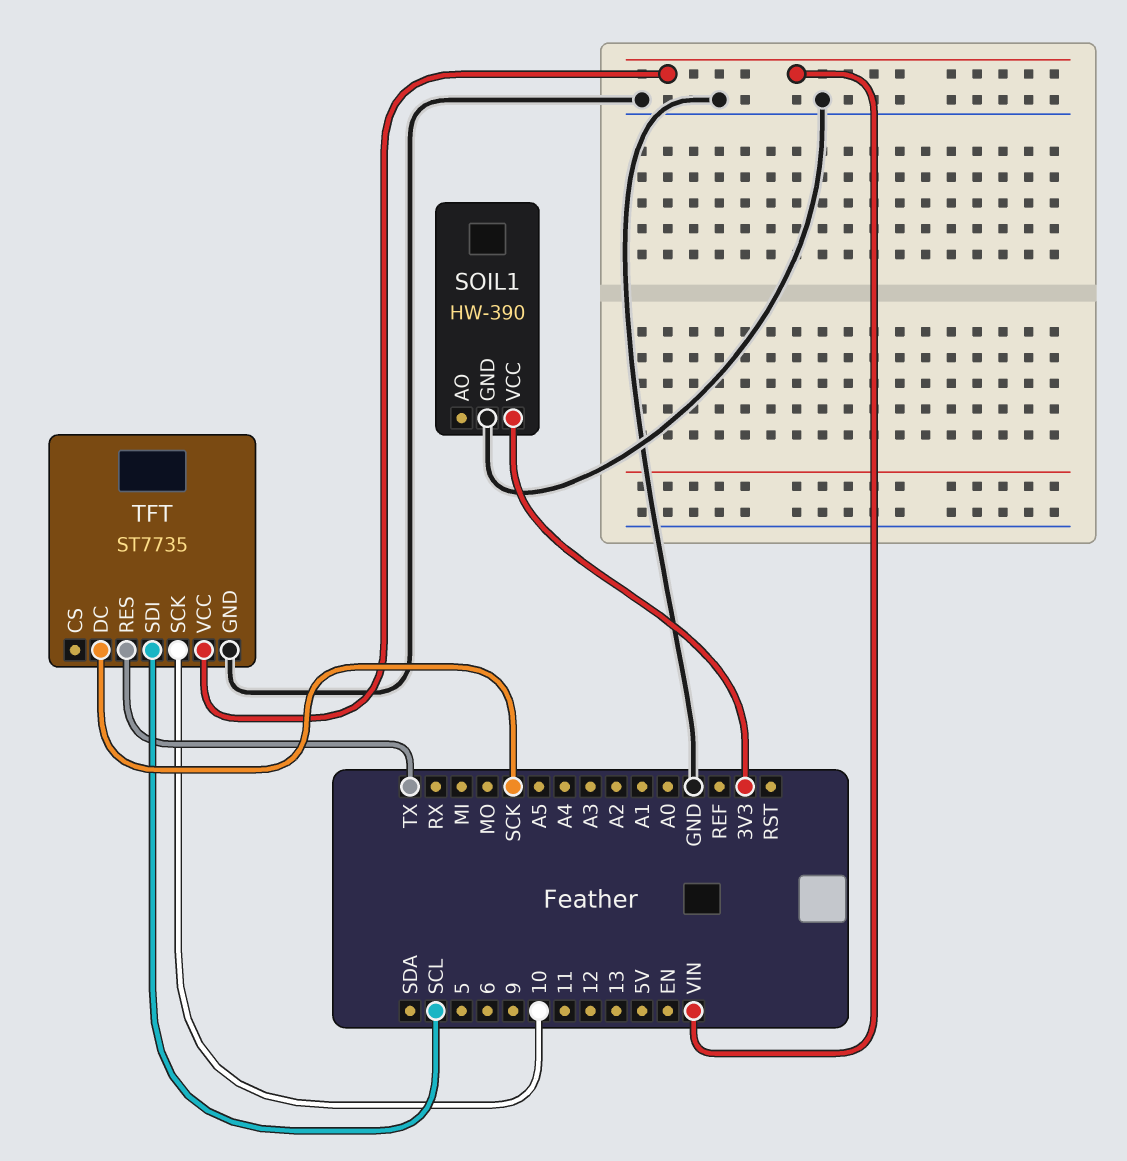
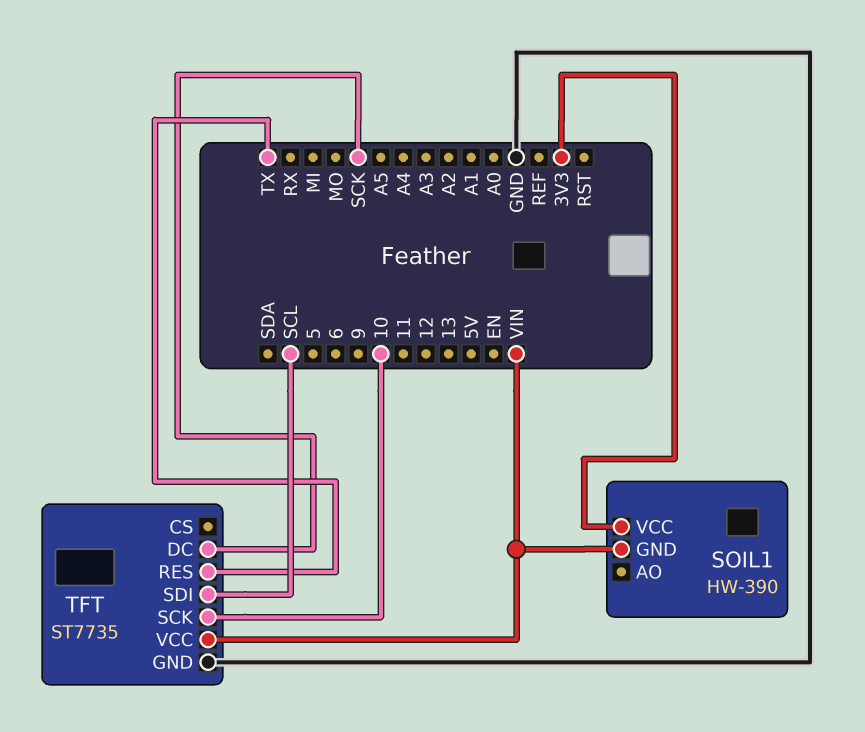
SOIL1 pin GND: GND -> VIN

